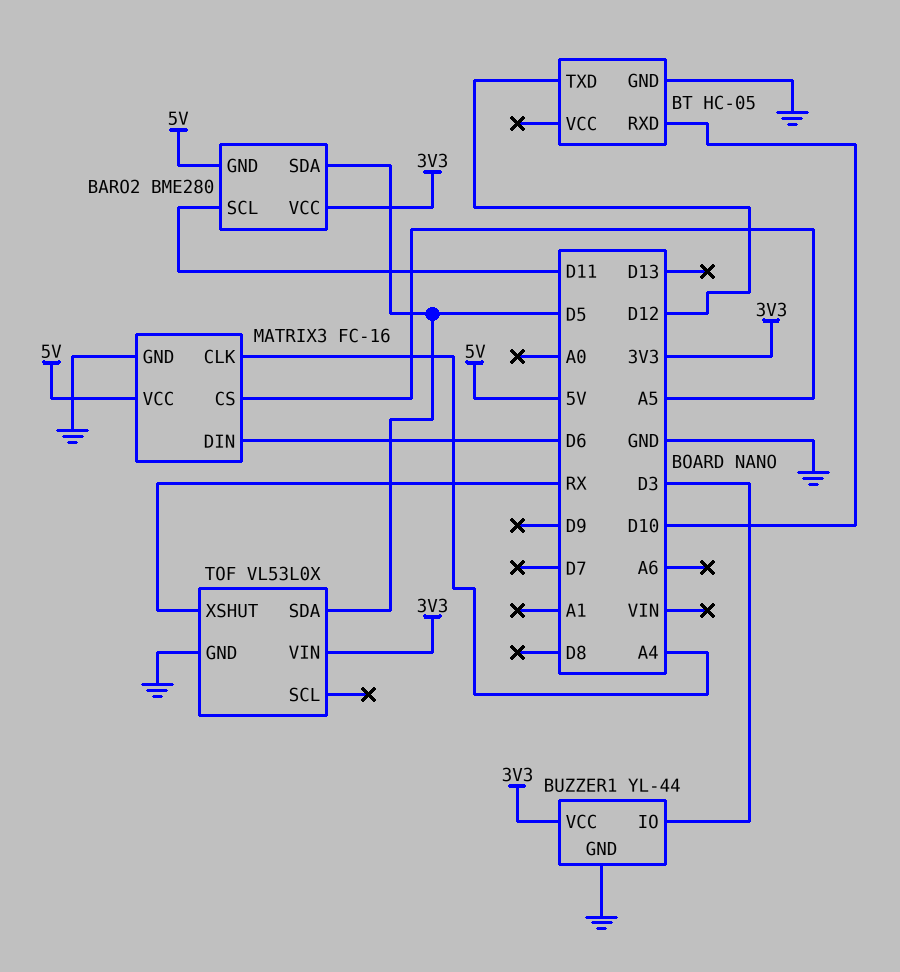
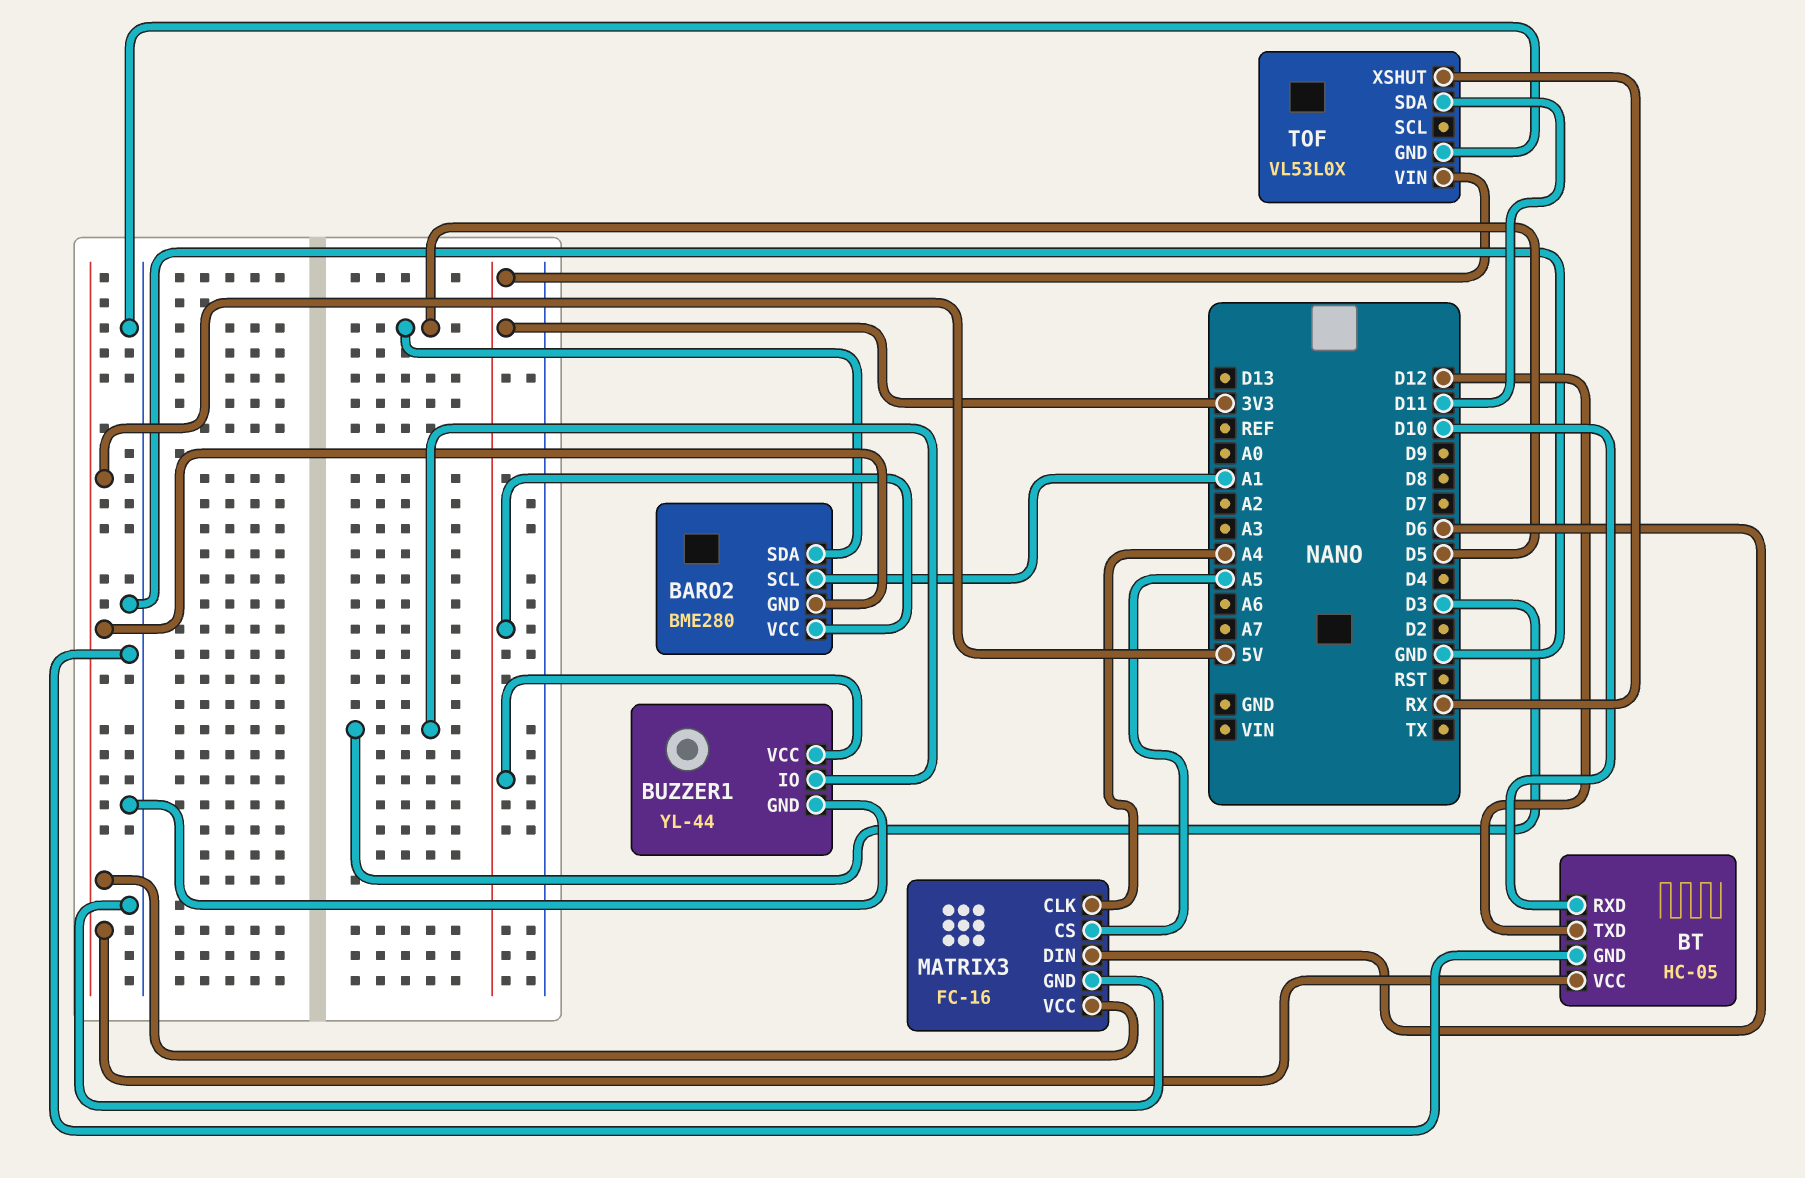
BARO2 pin SCL: D11 -> A1
BT pin VCC: none -> 5V
TOF pin SDA: D5 -> D11

